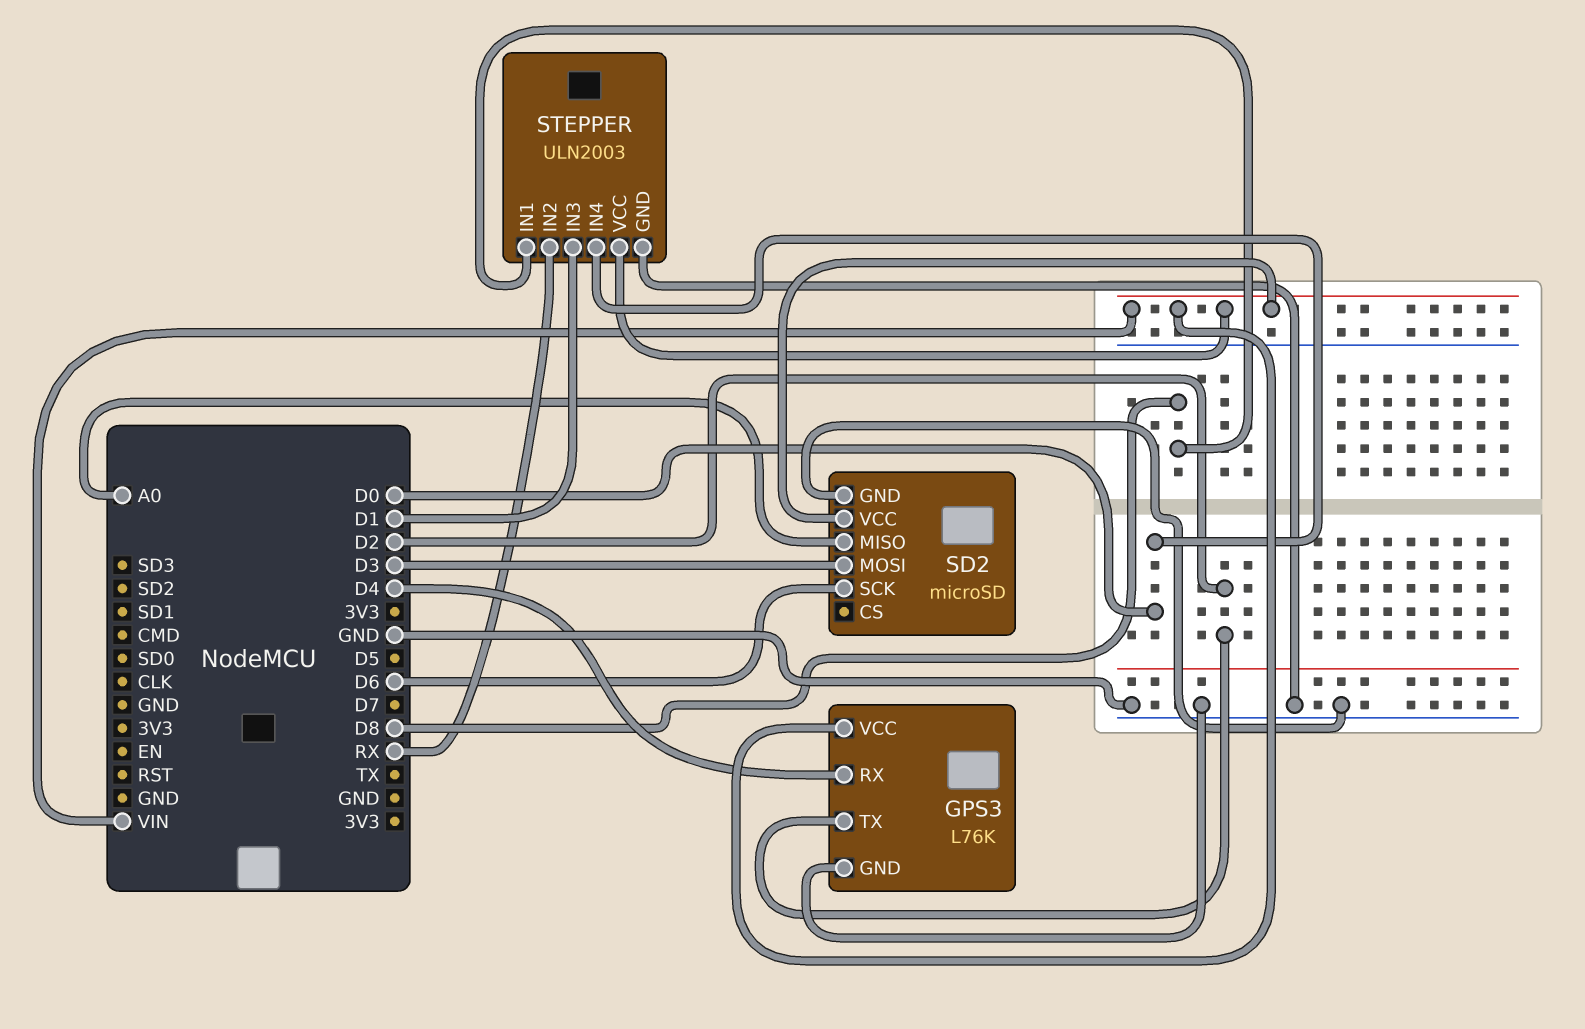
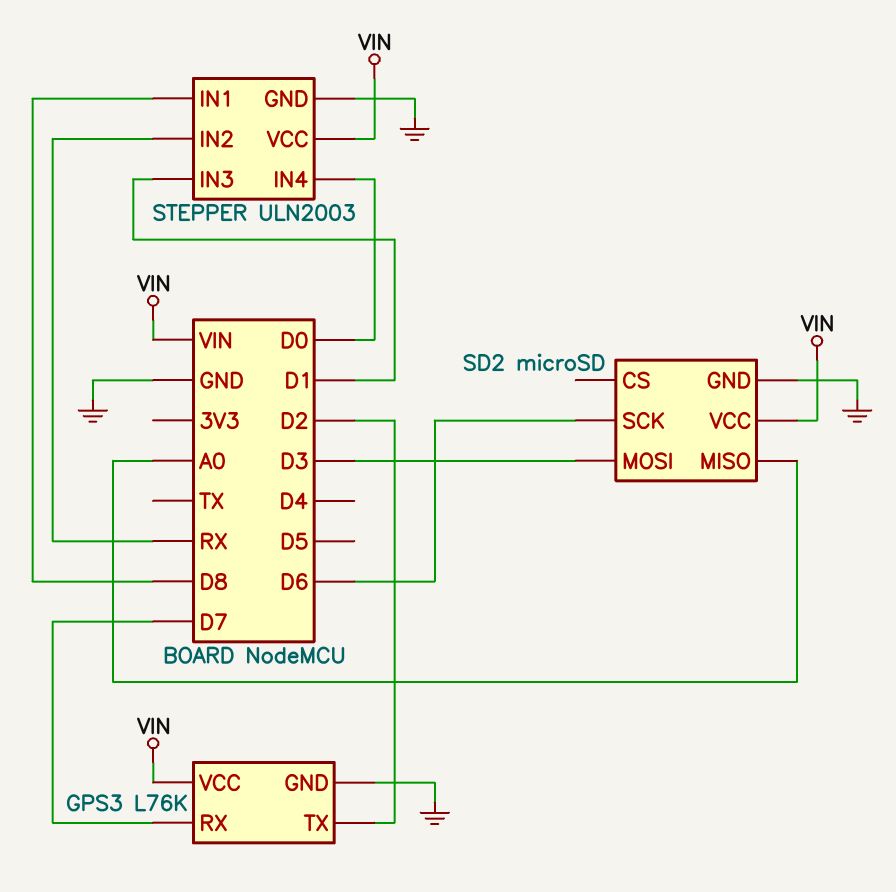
GPS3 pin RX: D4 -> D7

